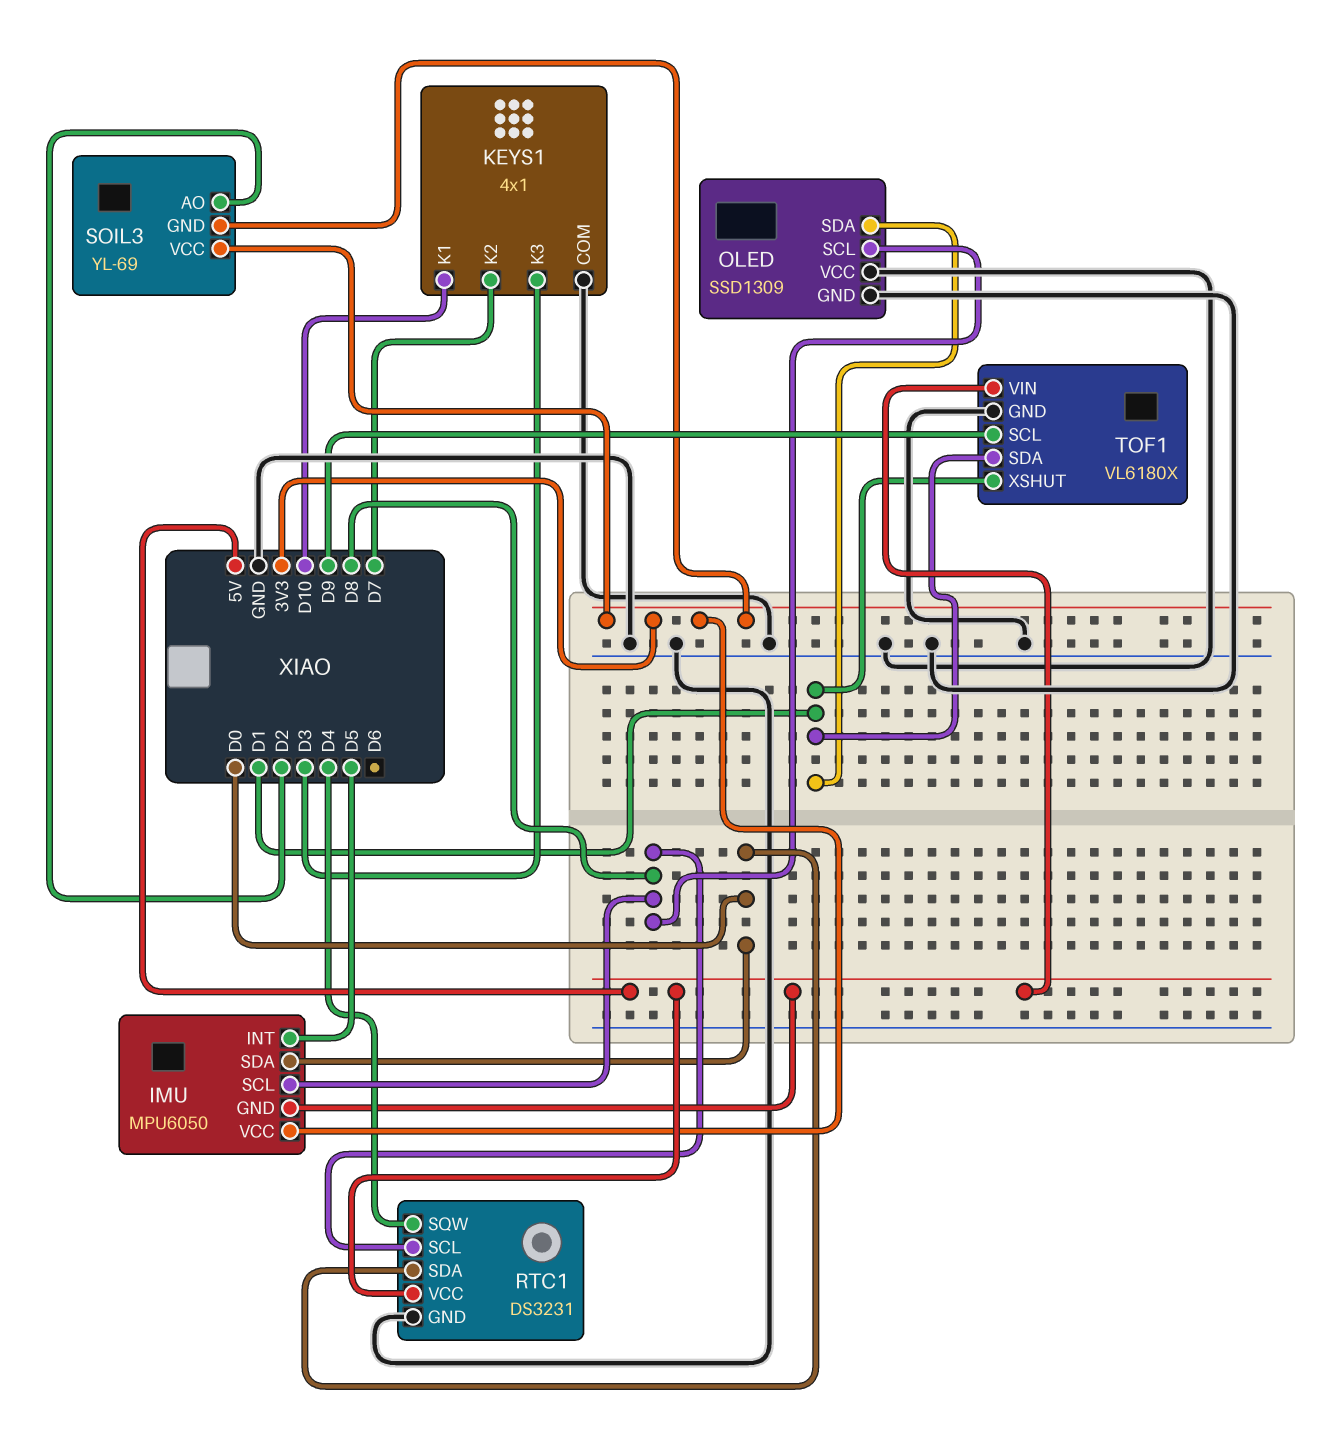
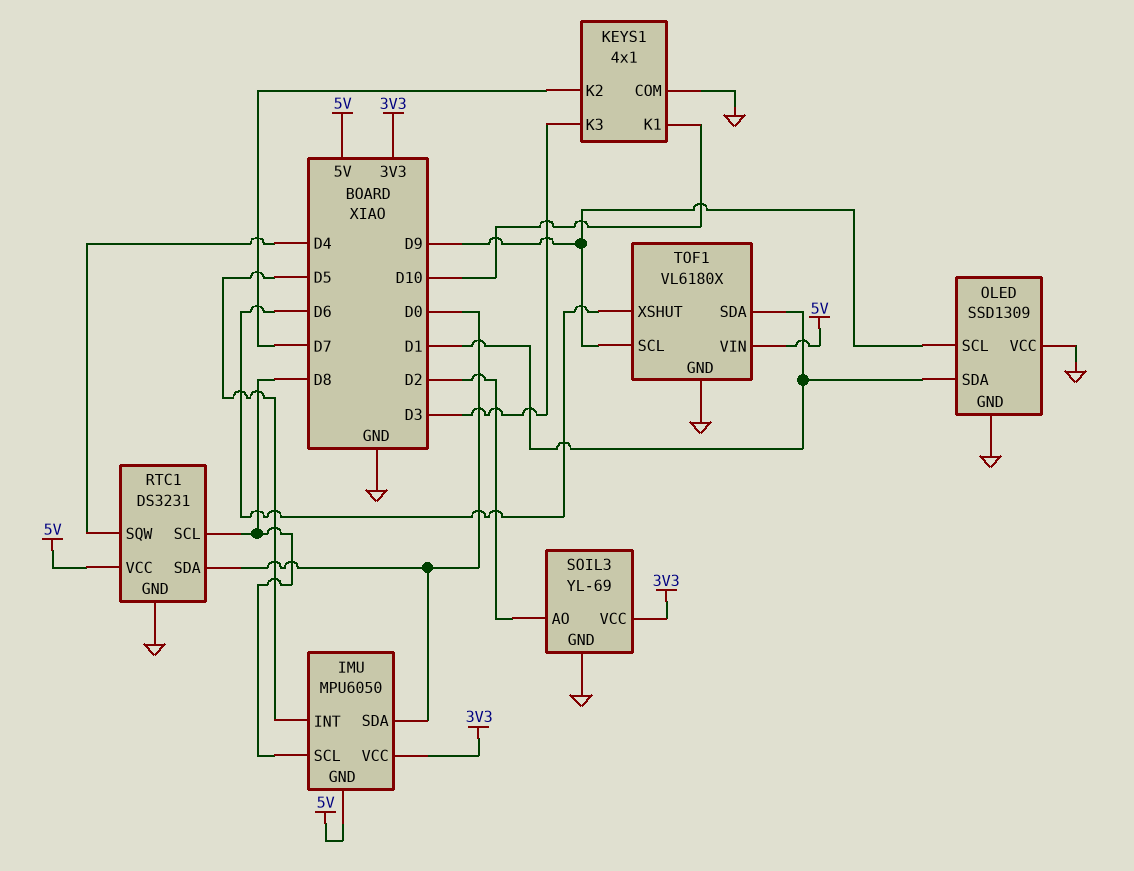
OLED pin SCL: D8 -> D9
SOIL3 pin GND: 3V3 -> GND
TOF1 pin XSHUT: D1 -> D6

